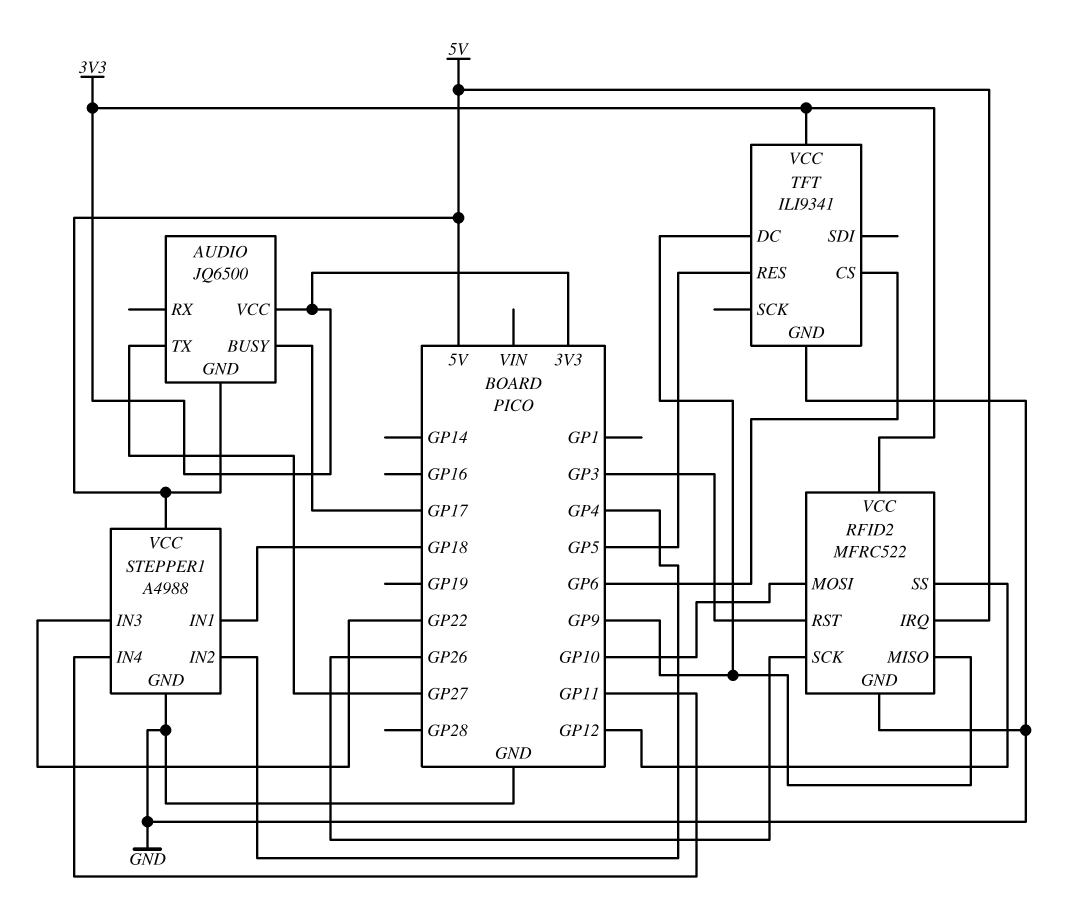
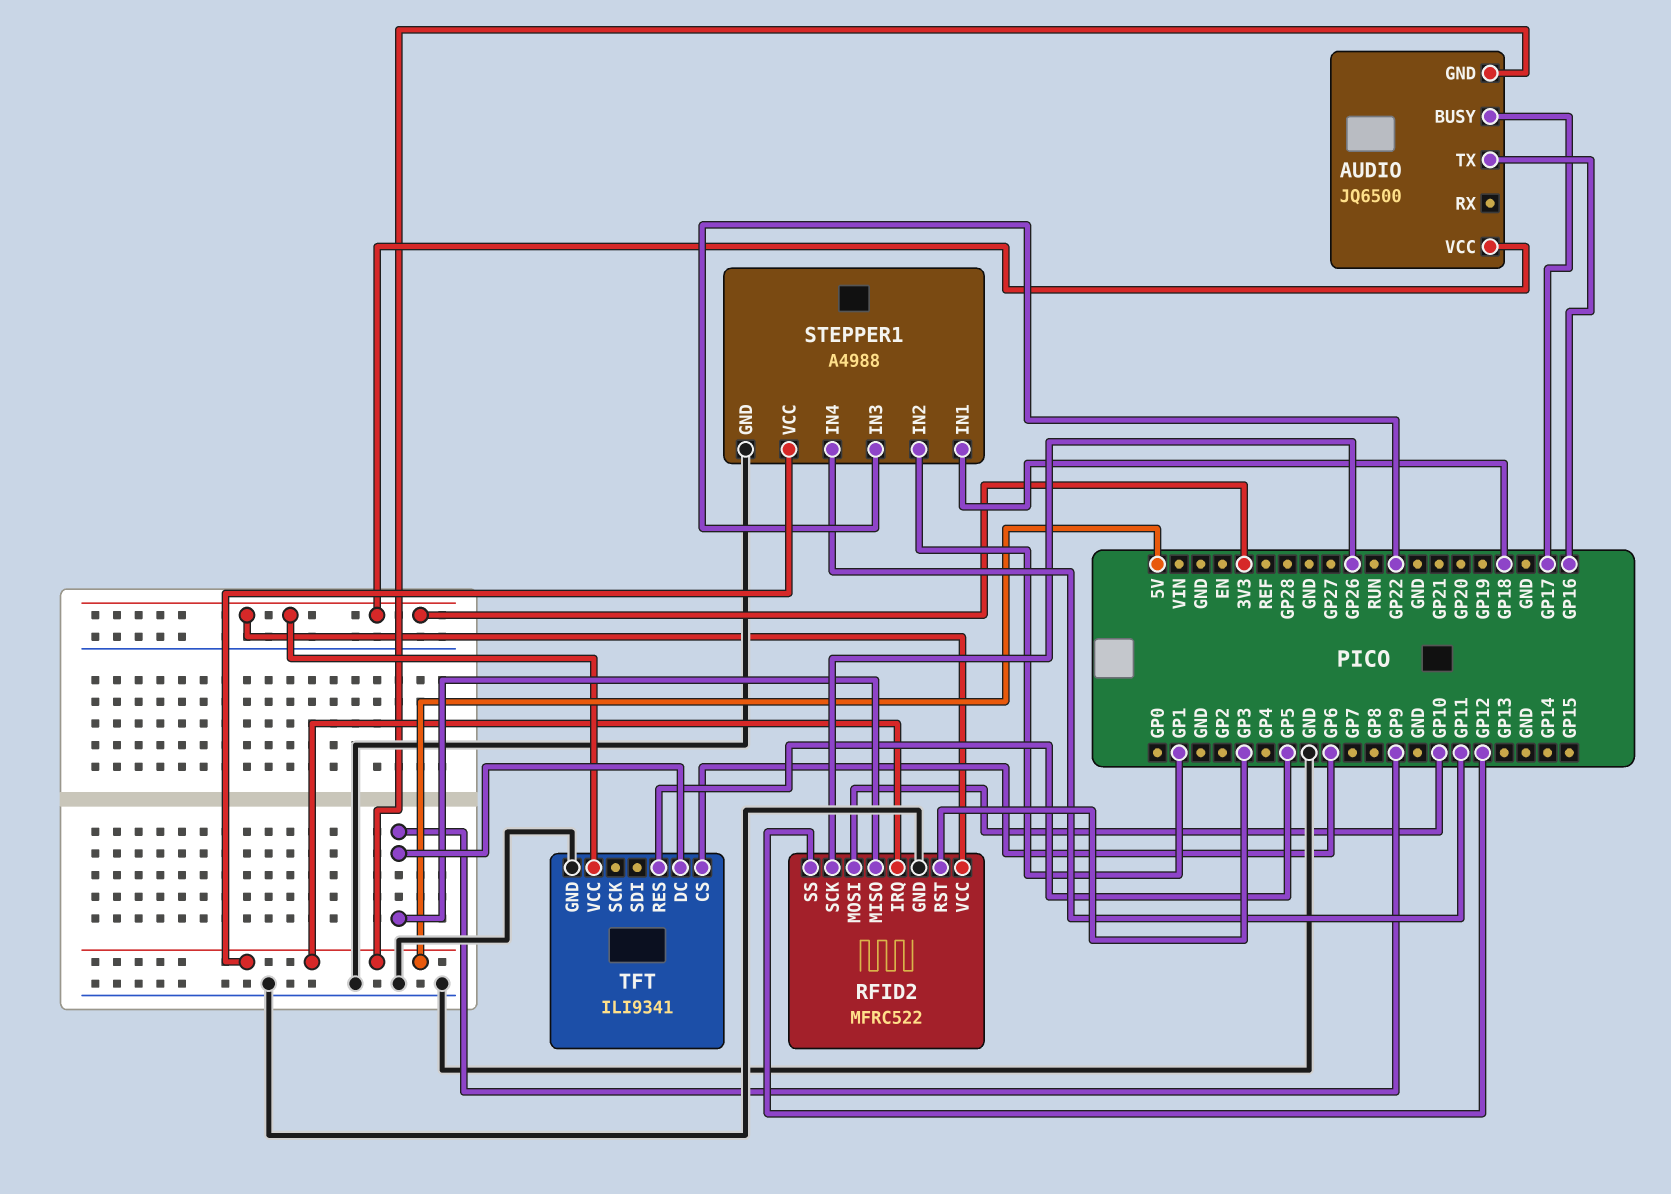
AUDIO pin TX: GP27 -> GP16
STEPPER1 pin IN2: GP4 -> GP1

